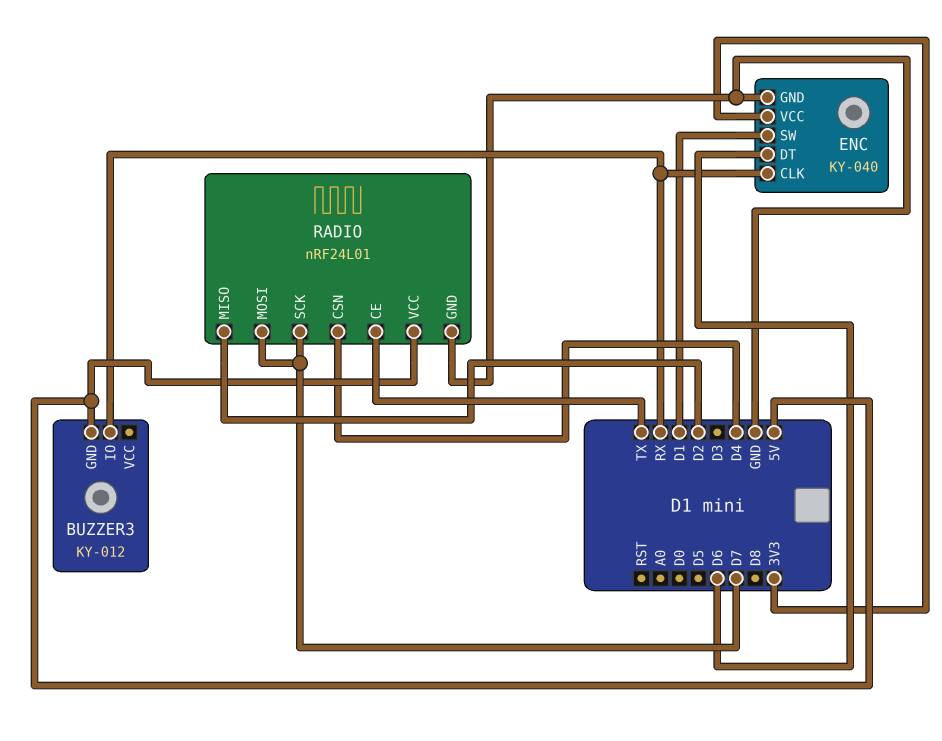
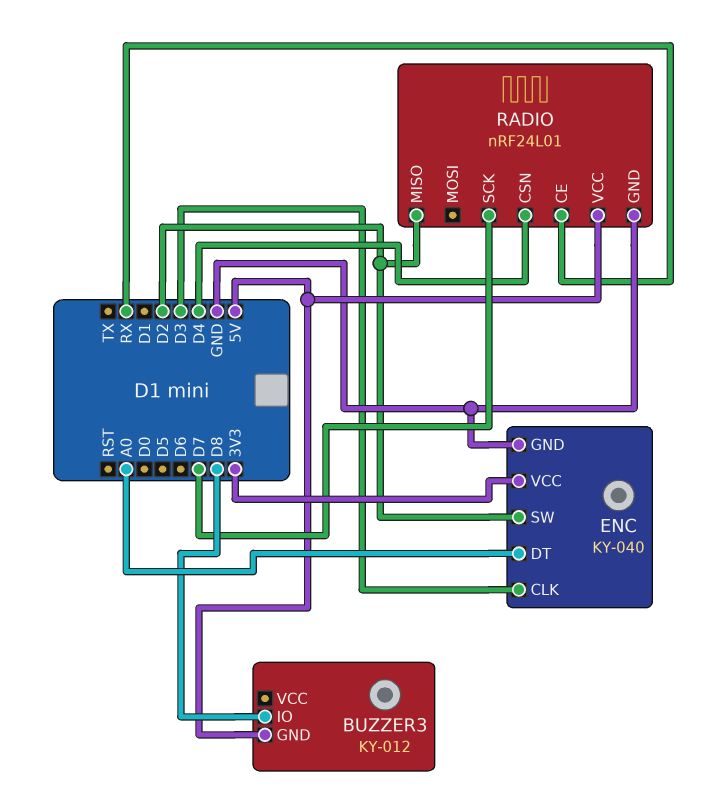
BUZZER3 pin IO: RX -> D8
ENC pin CLK: RX -> D3
ENC pin DT: D6 -> A0
ENC pin SW: D1 -> D2
RADIO pin CE: TX -> RX
RADIO pin MOSI: D7 -> none

